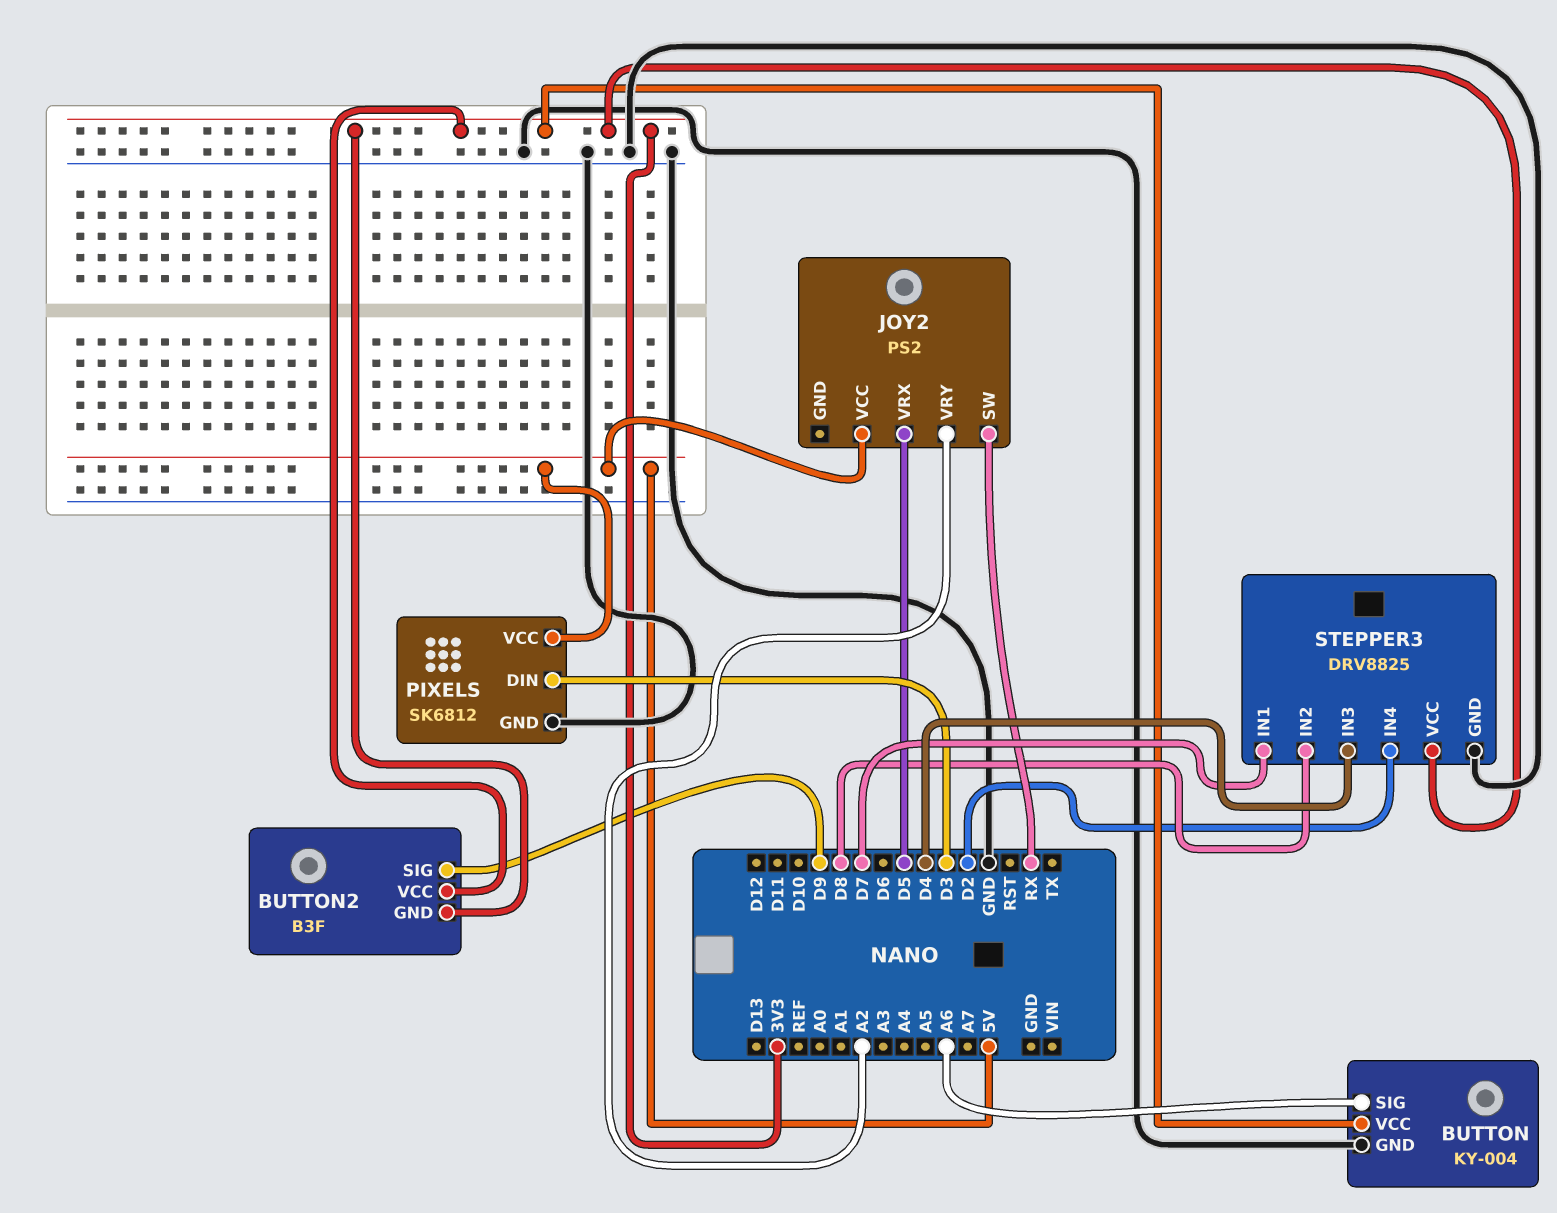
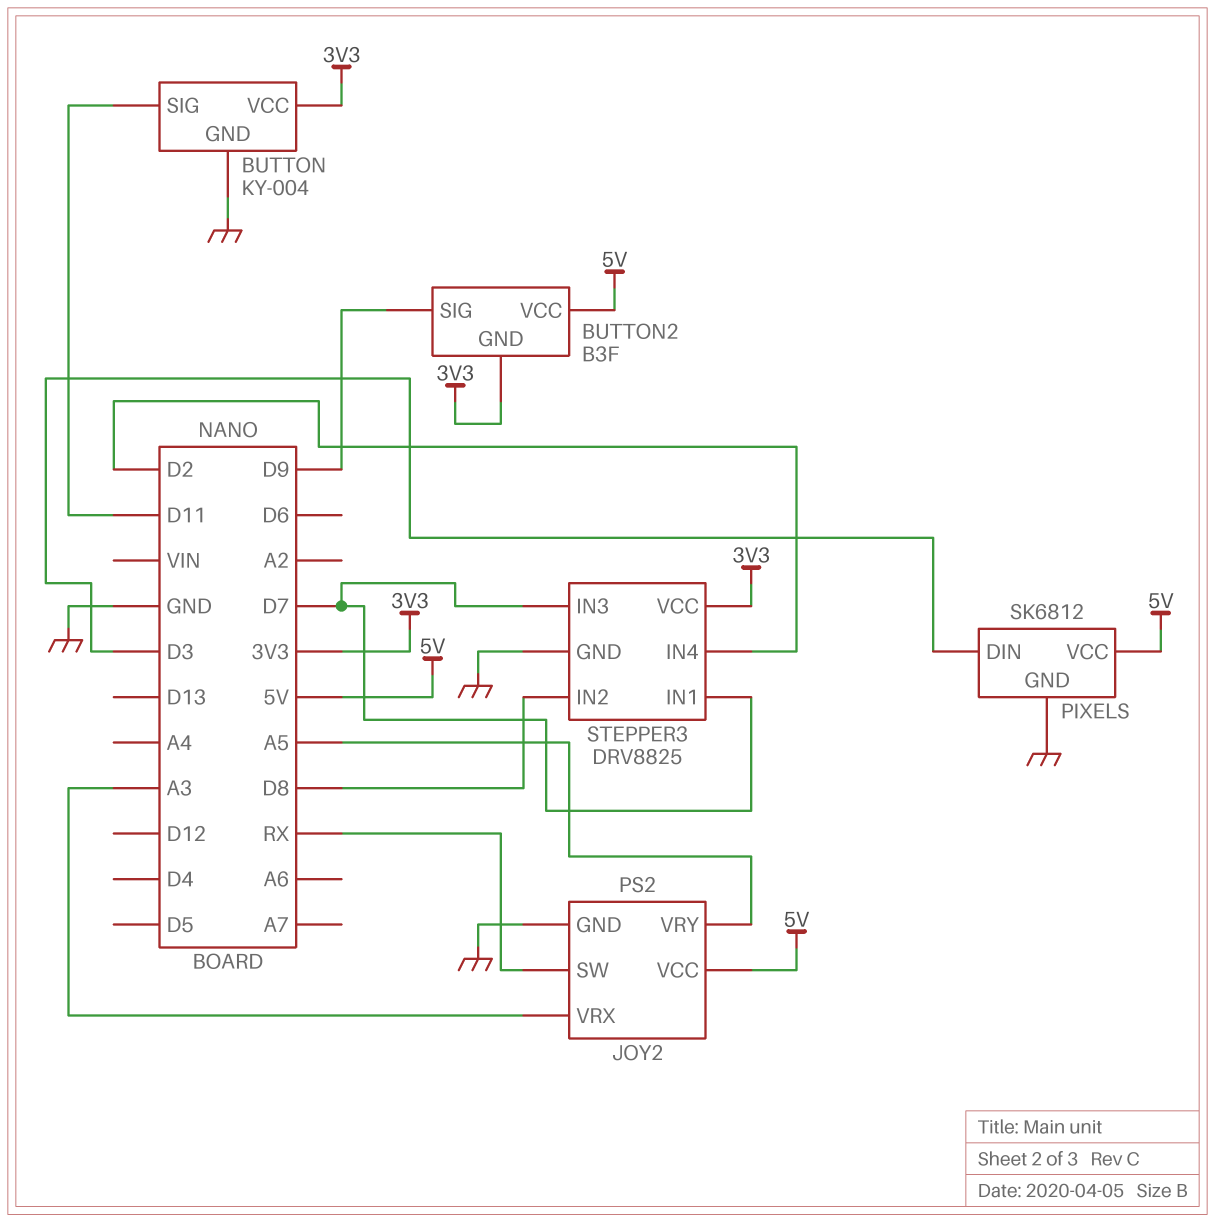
BUTTON pin SIG: A6 -> D11
BUTTON2 pin VCC: 3V3 -> 5V
JOY2 pin GND: none -> GND
JOY2 pin VRX: D5 -> A3
JOY2 pin VRY: A2 -> A5
STEPPER3 pin IN3: D4 -> D7

